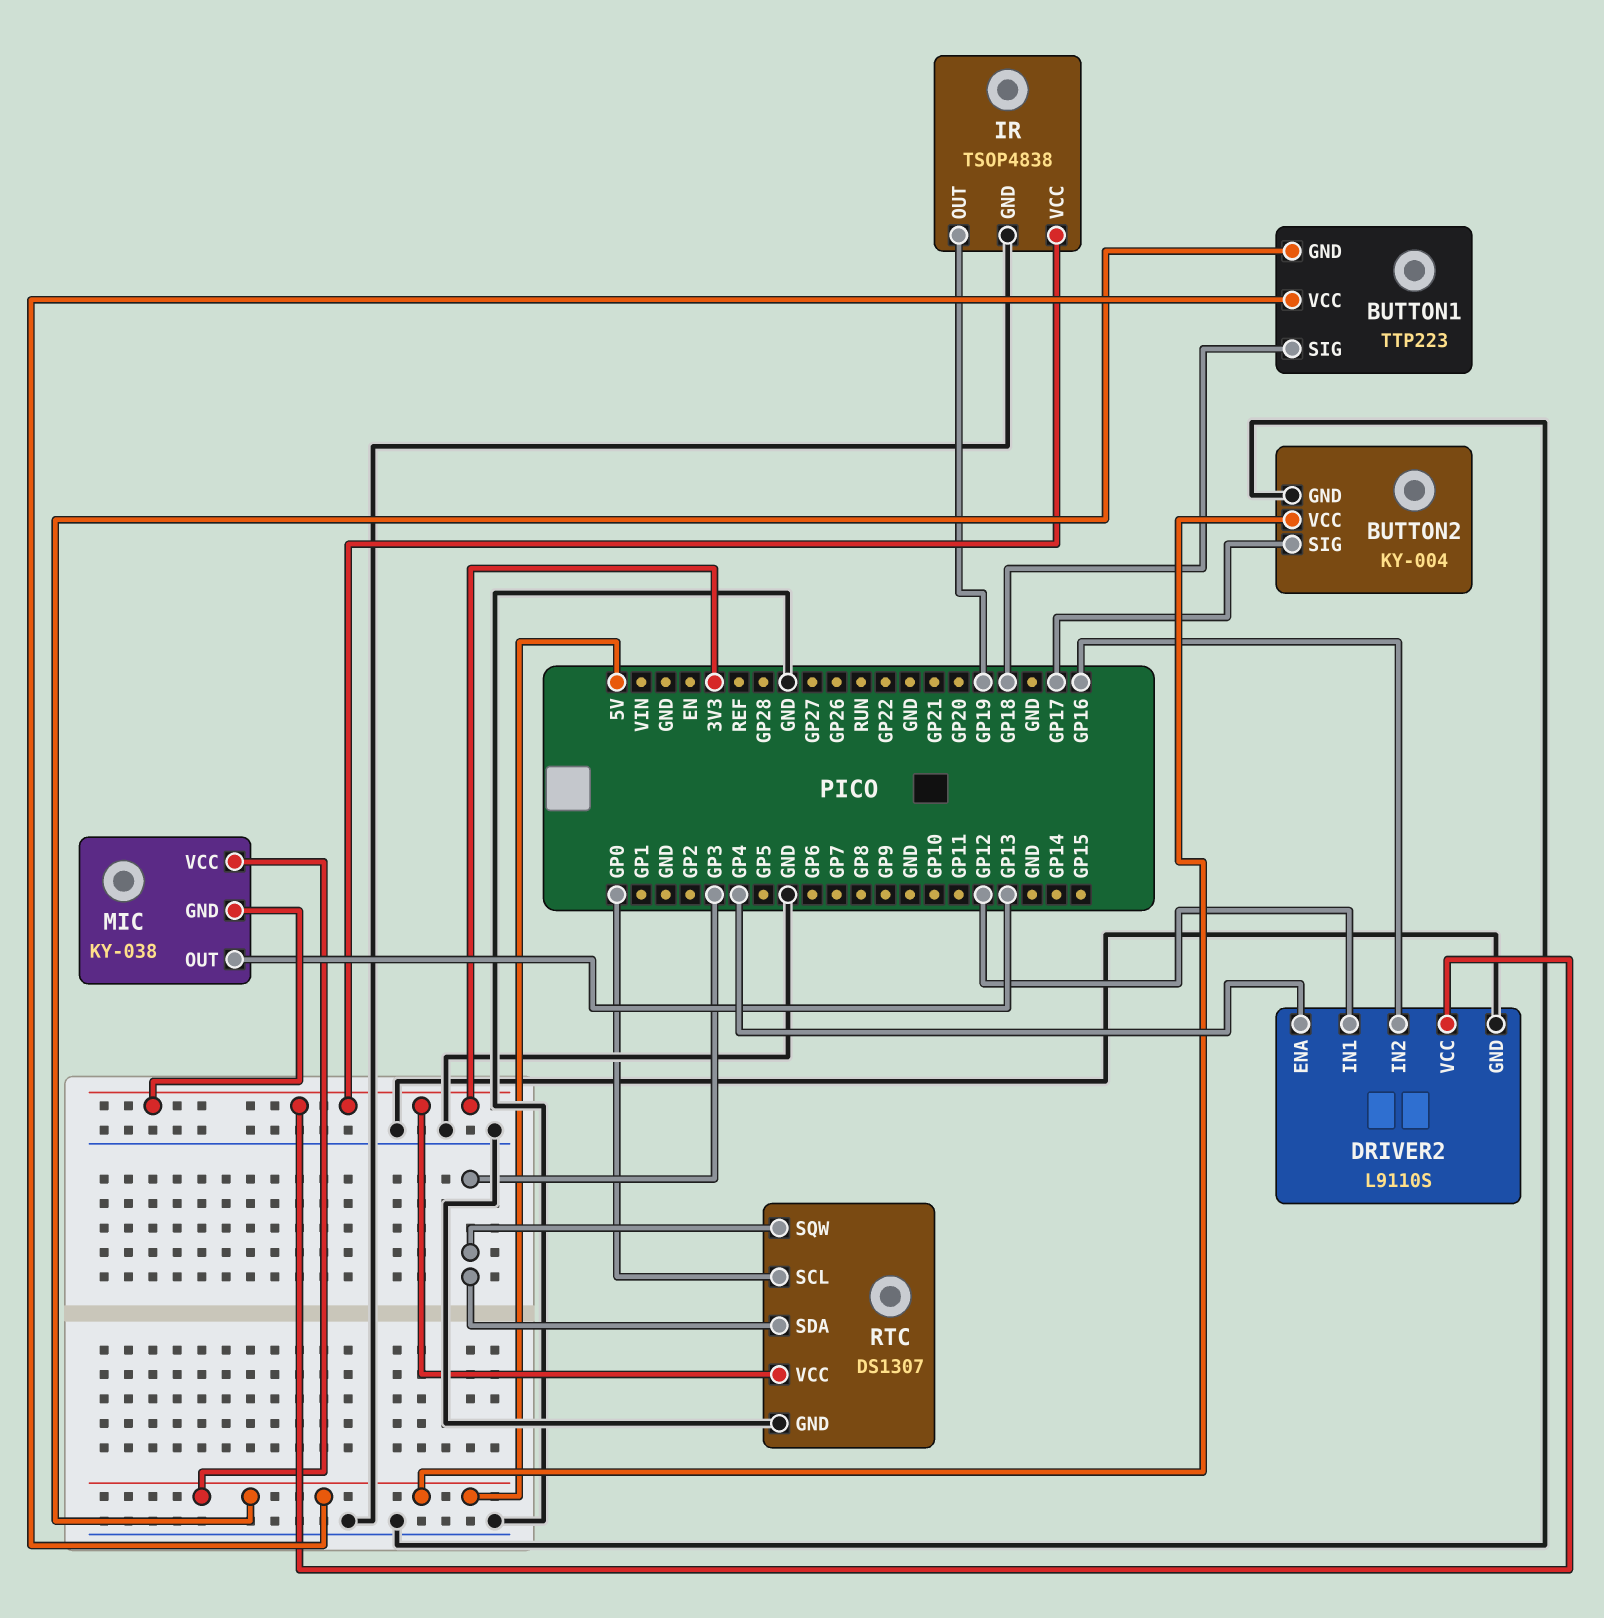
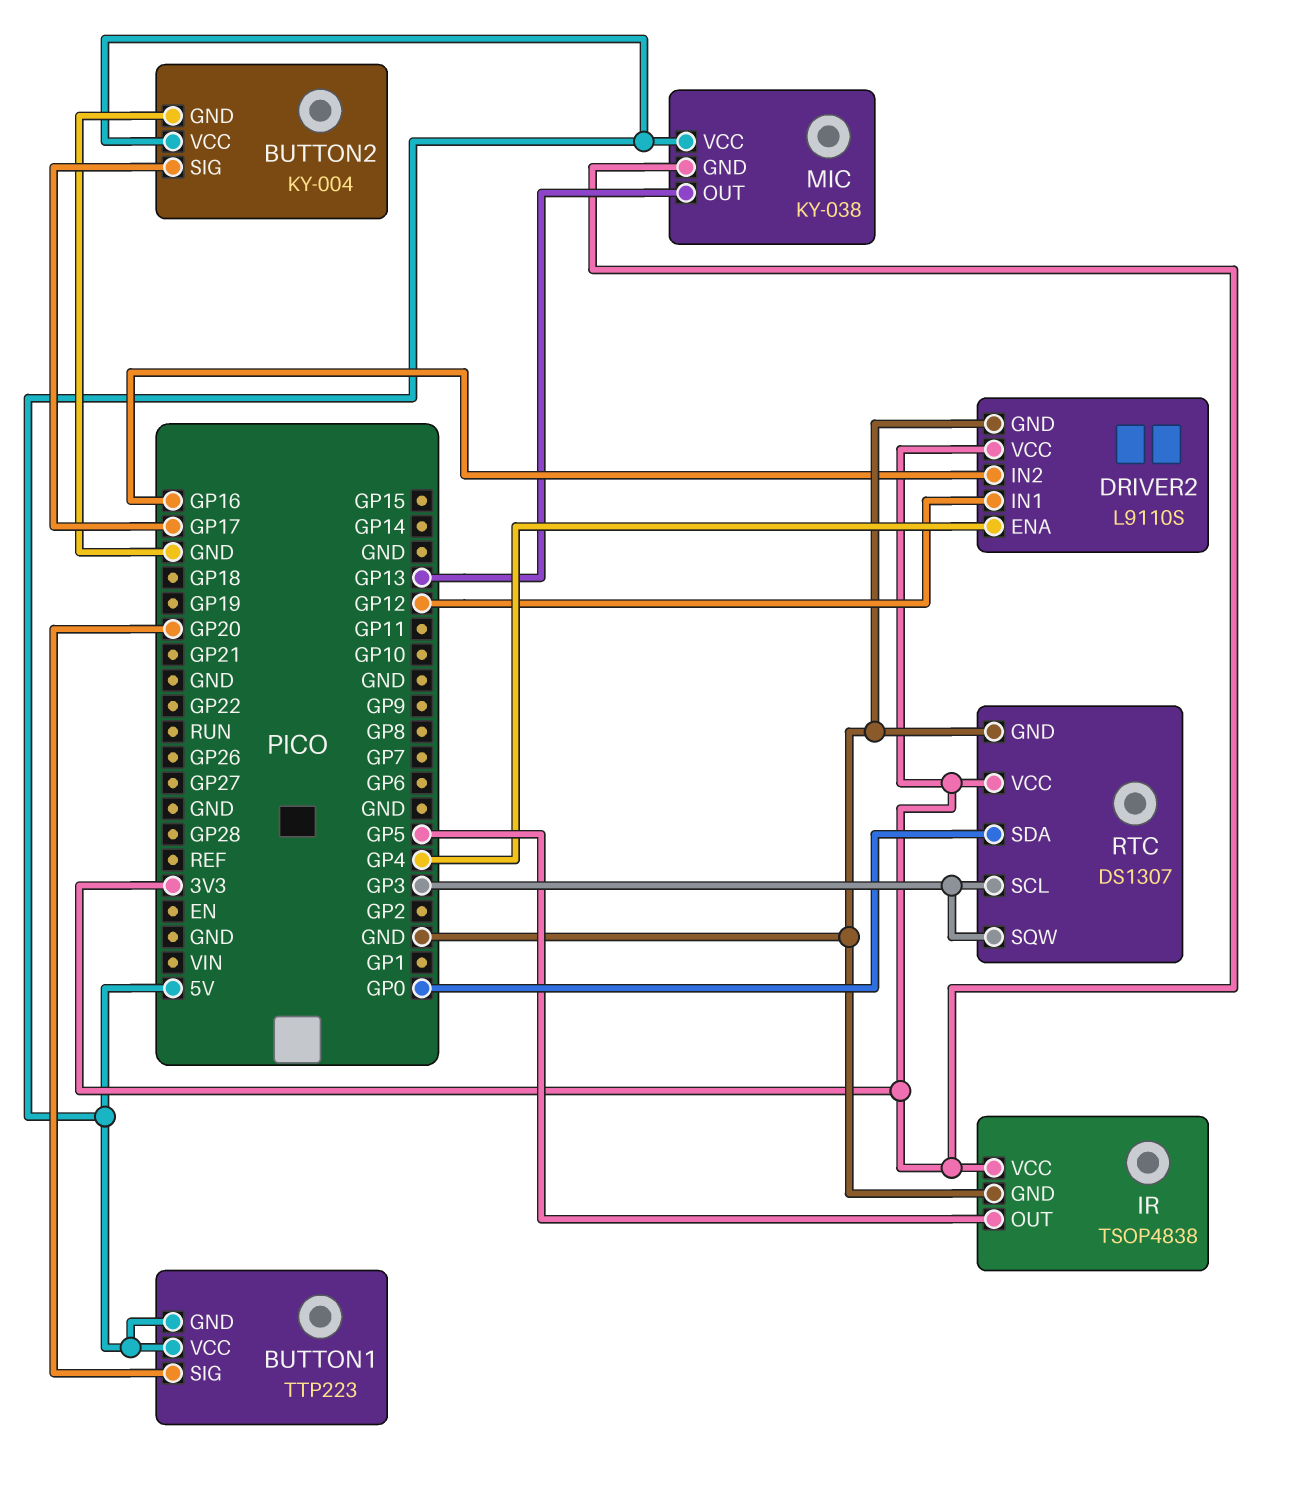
BUTTON1 pin SIG: GP18 -> GP20
IR pin OUT: GP19 -> GP5
RTC pin SCL: GP0 -> GP3
RTC pin SDA: GP3 -> GP0

